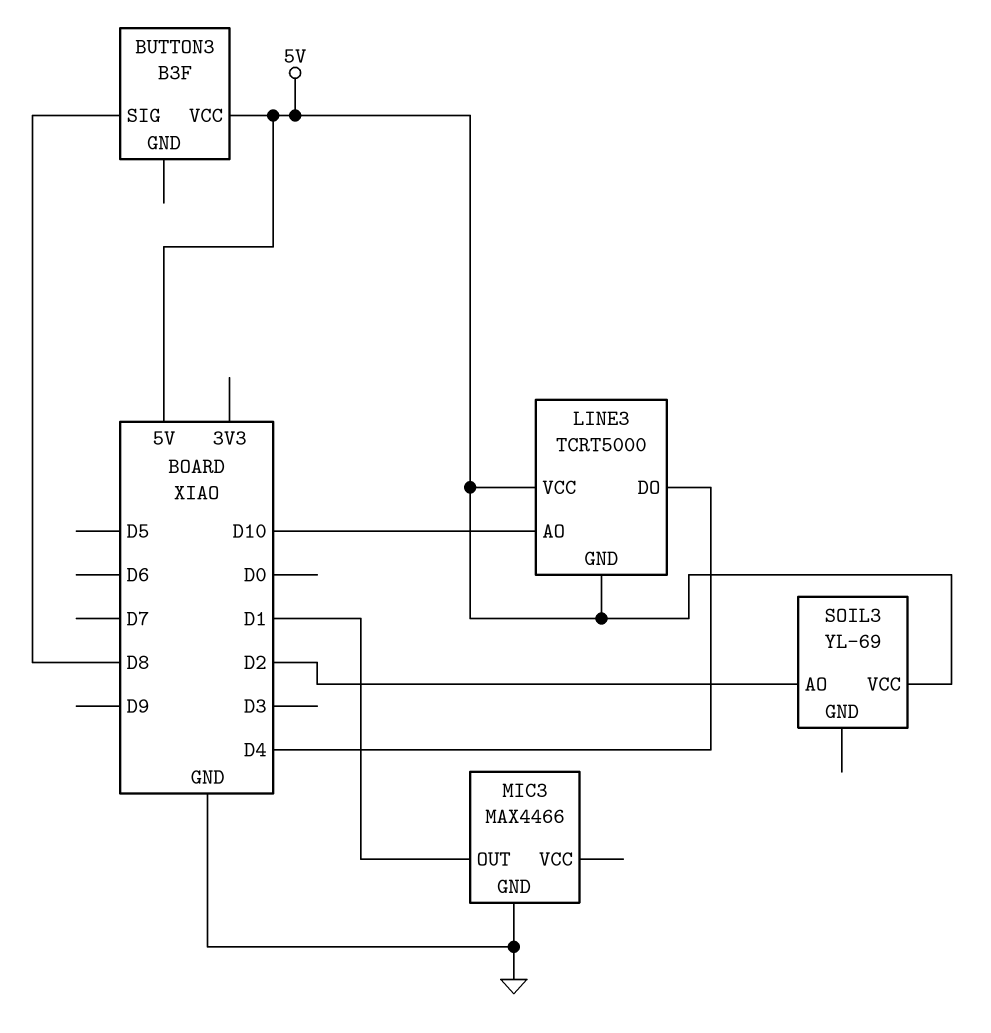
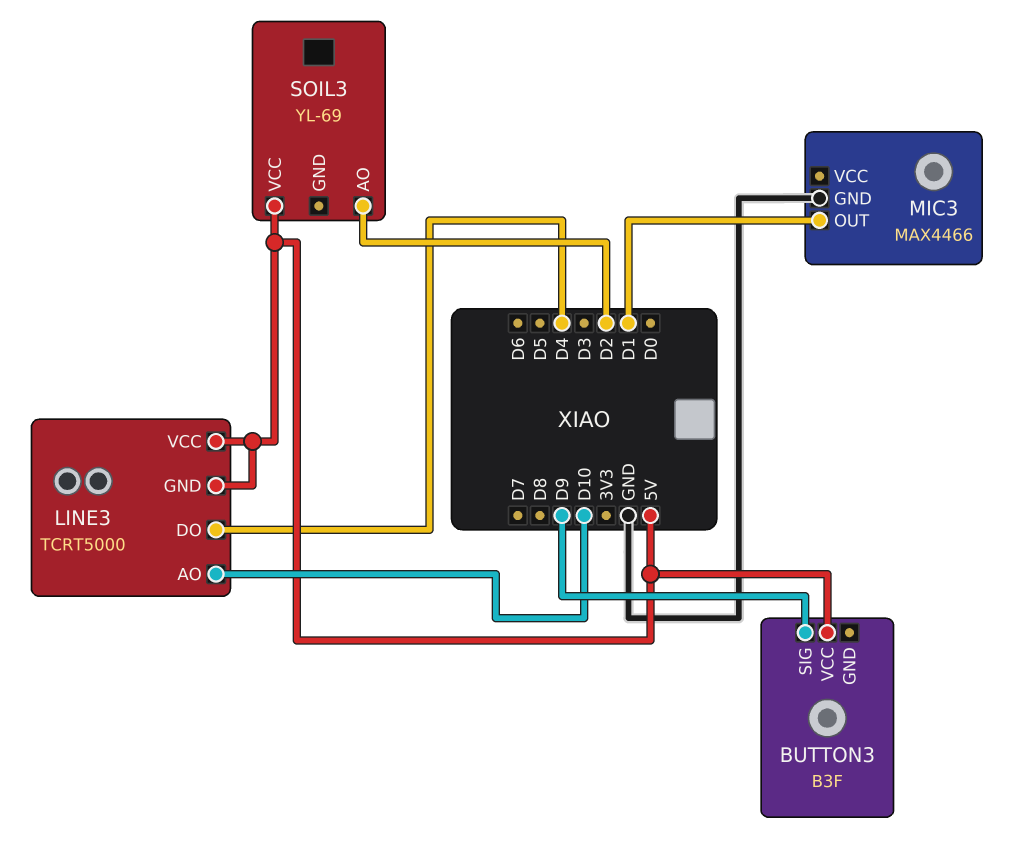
BUTTON3 pin SIG: D8 -> D9

